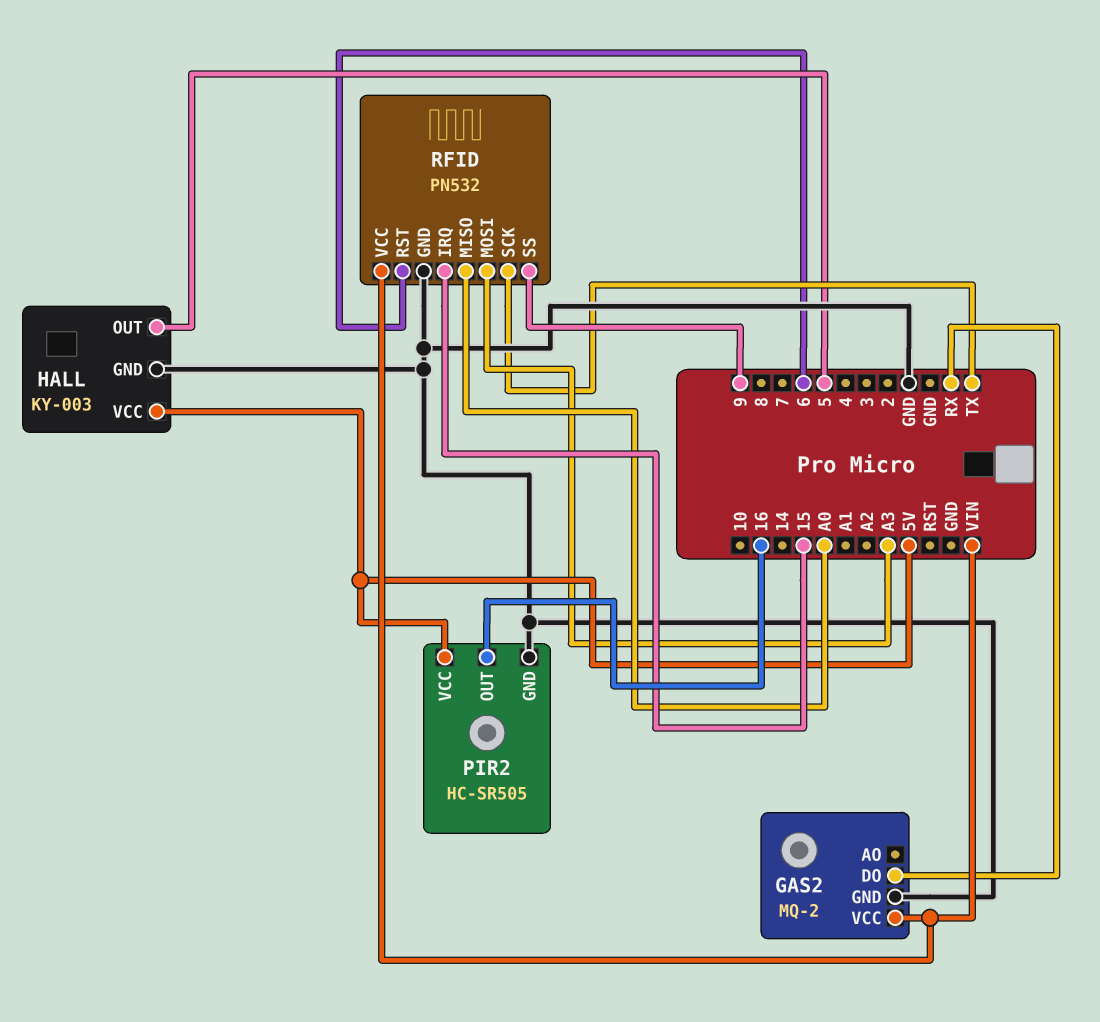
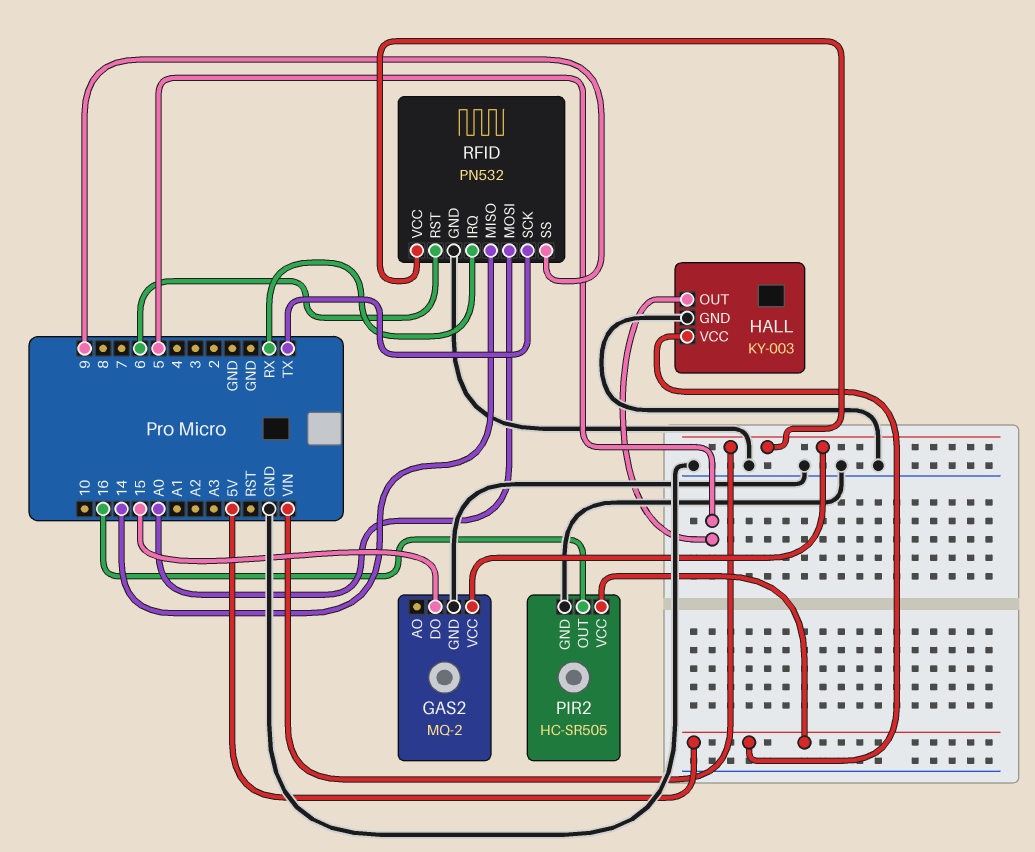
GAS2 pin DO: RX -> 15
RFID pin IRQ: 15 -> RX
RFID pin MISO: A0 -> 14
RFID pin MOSI: A3 -> A0

